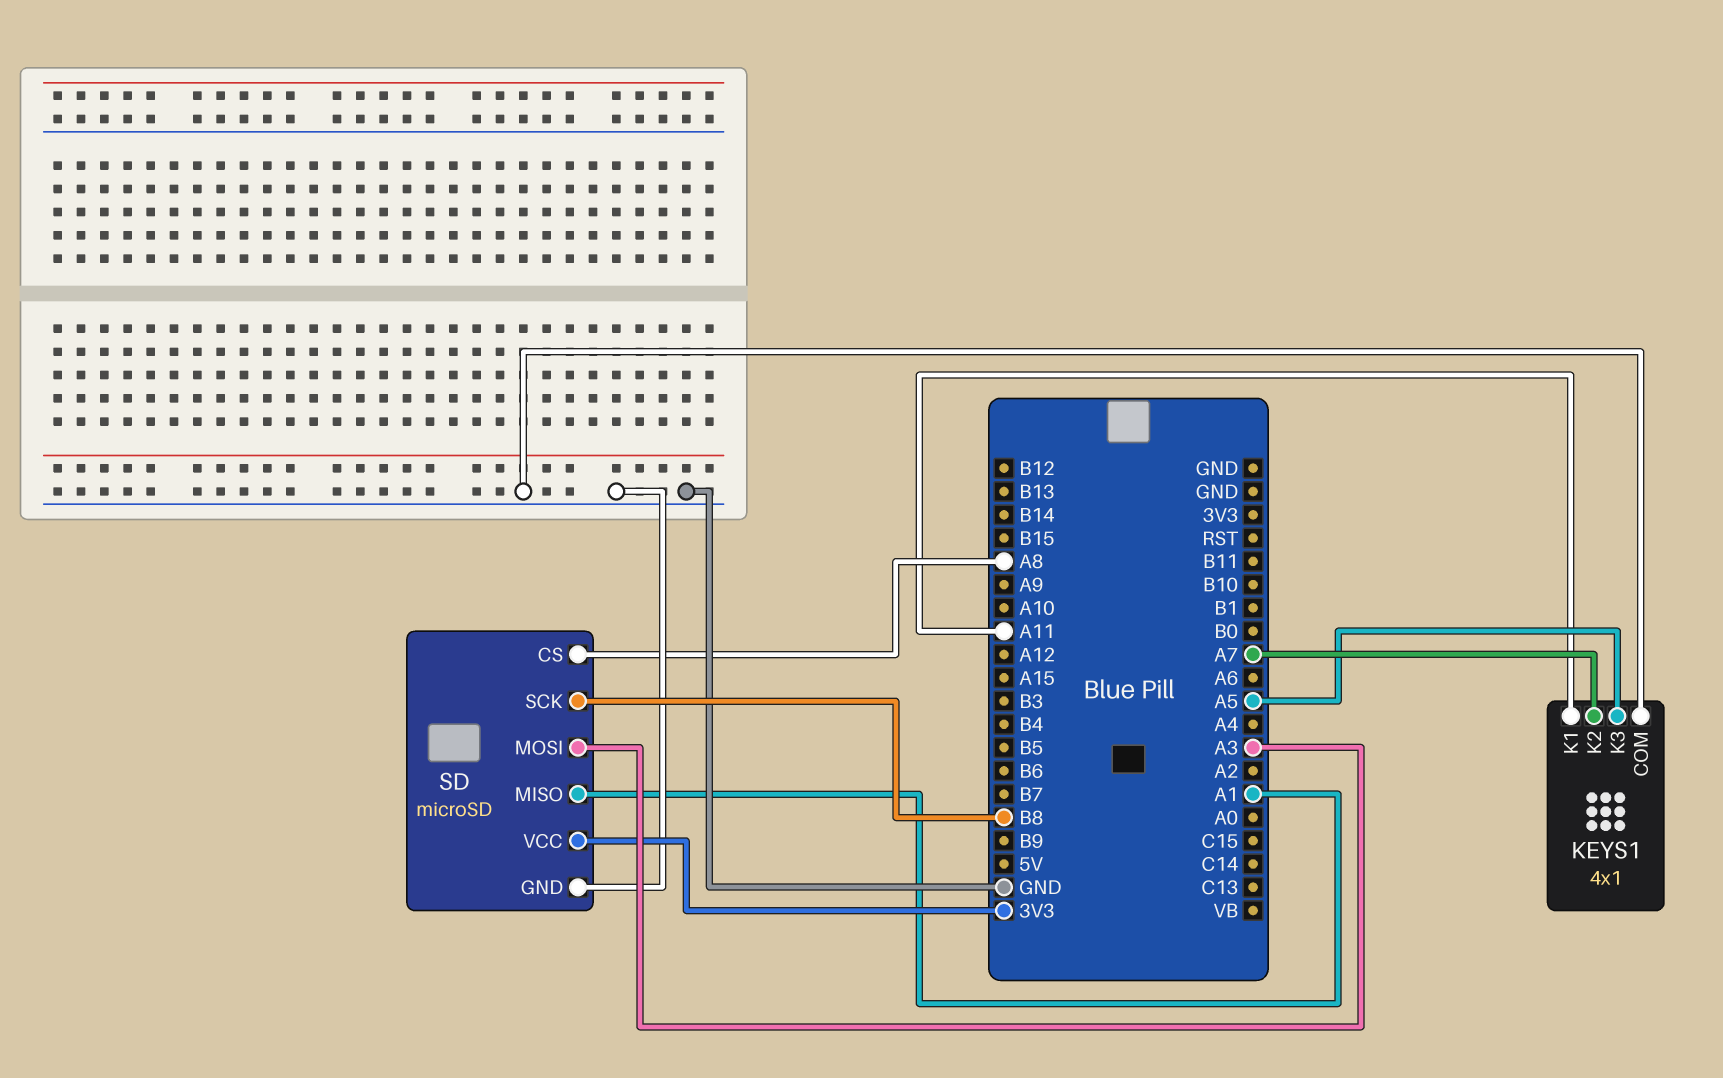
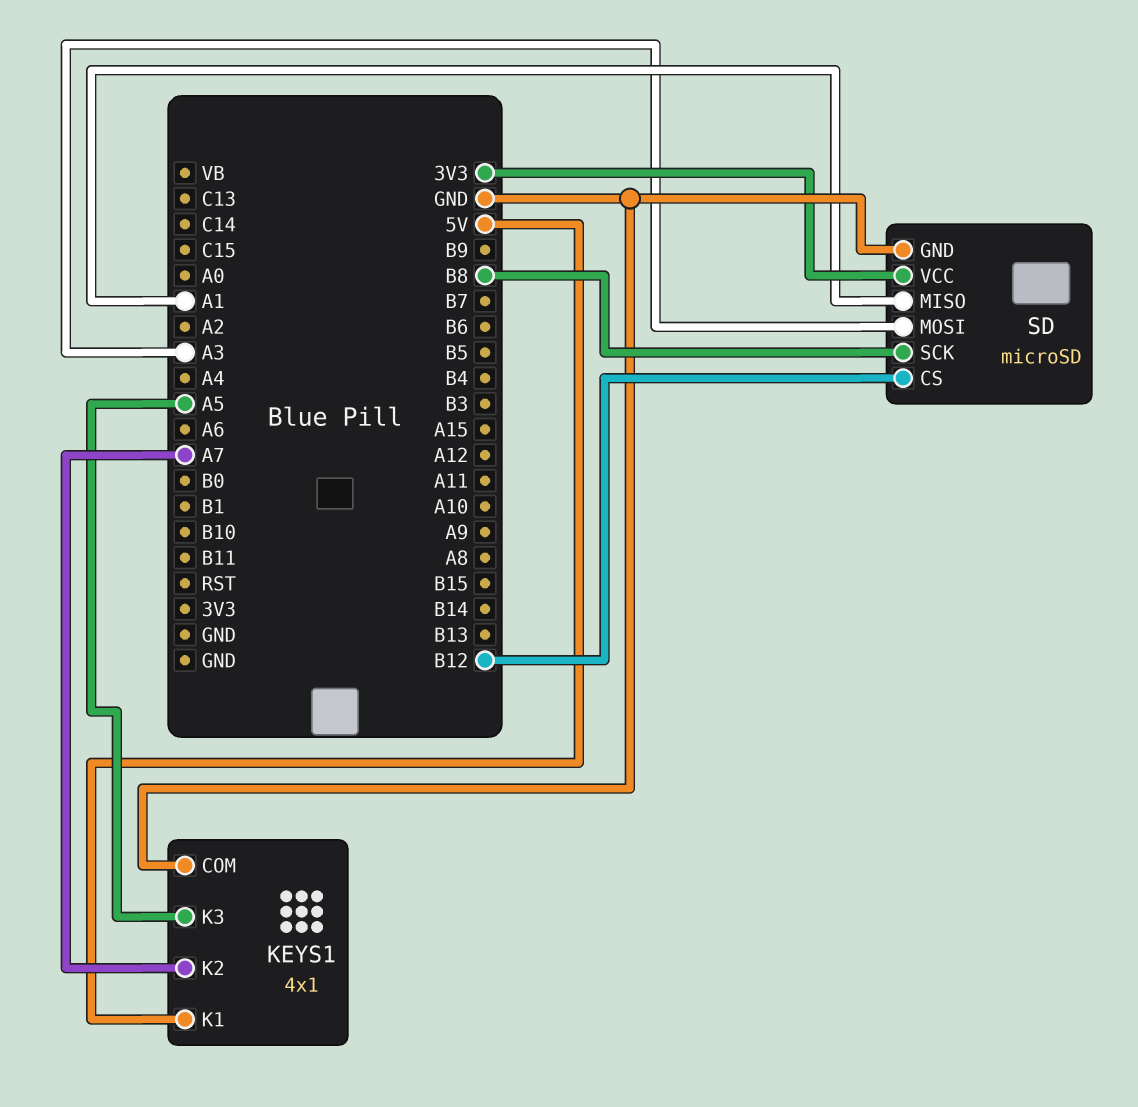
KEYS1 pin K1: A11 -> 5V
SD pin CS: A8 -> B12

